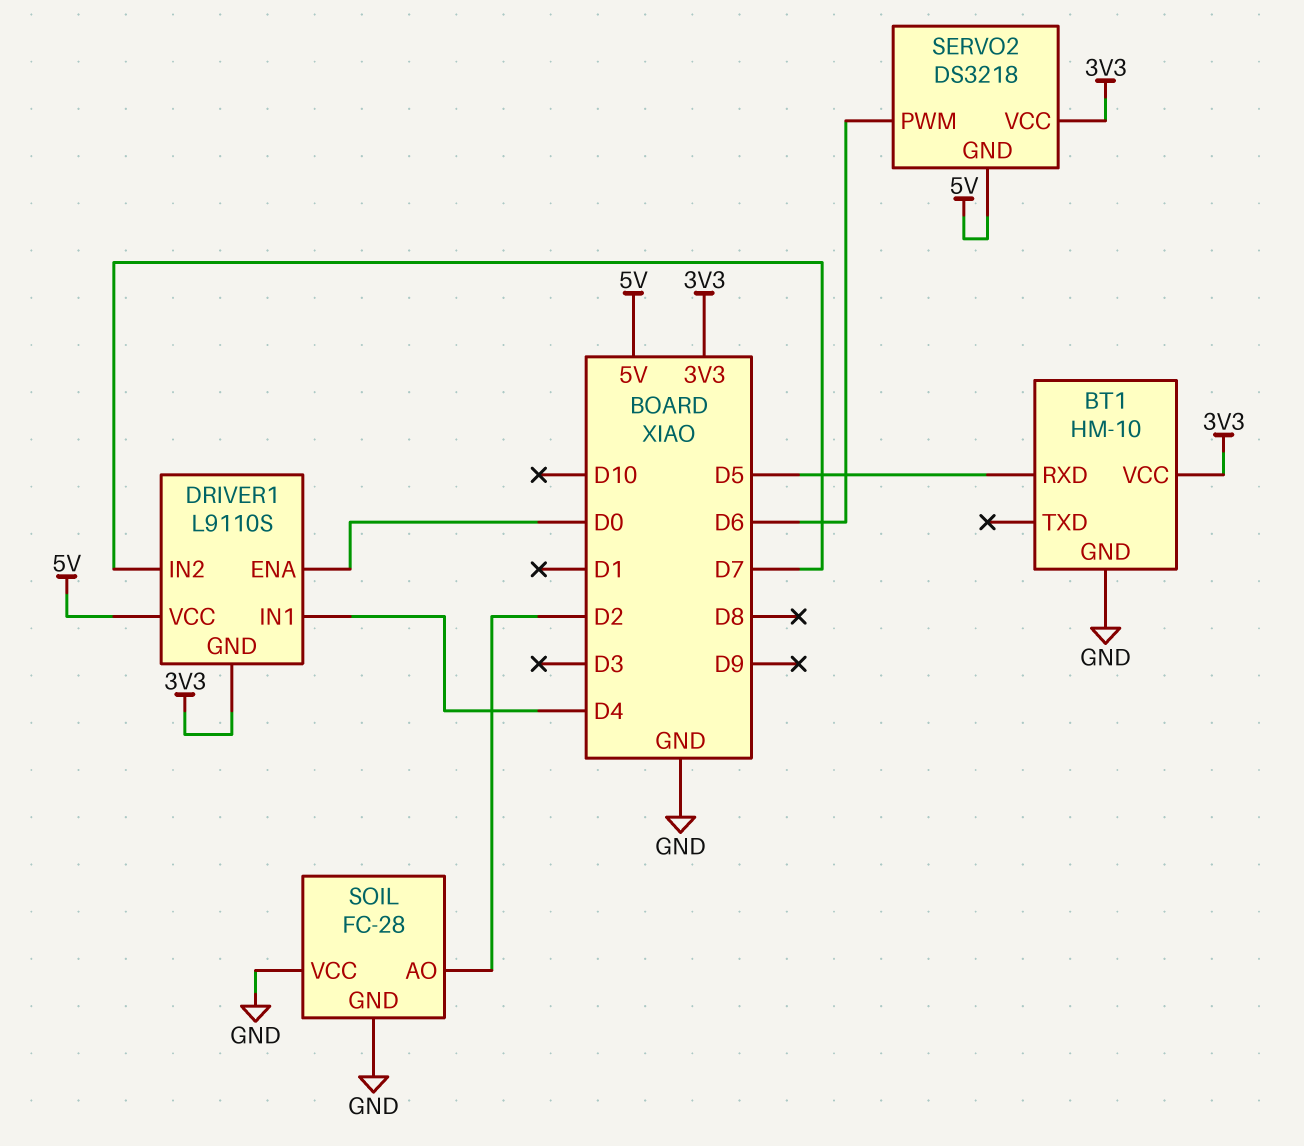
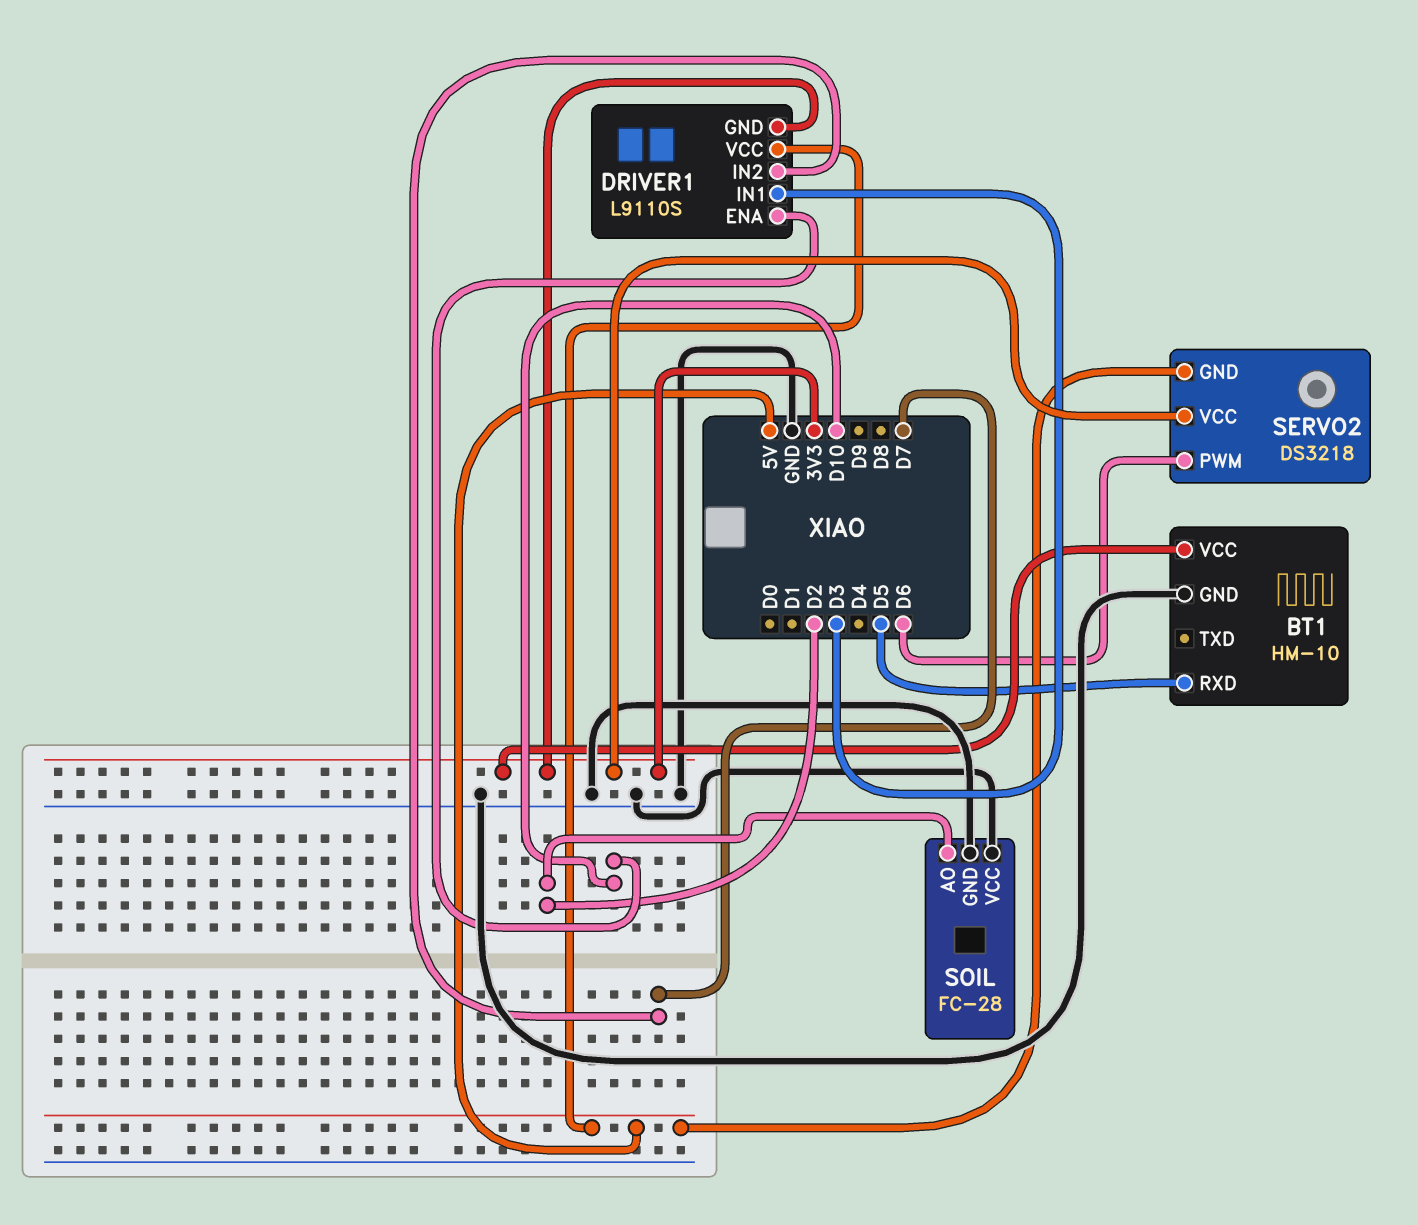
DRIVER1 pin ENA: D0 -> D10
DRIVER1 pin IN1: D4 -> D3

